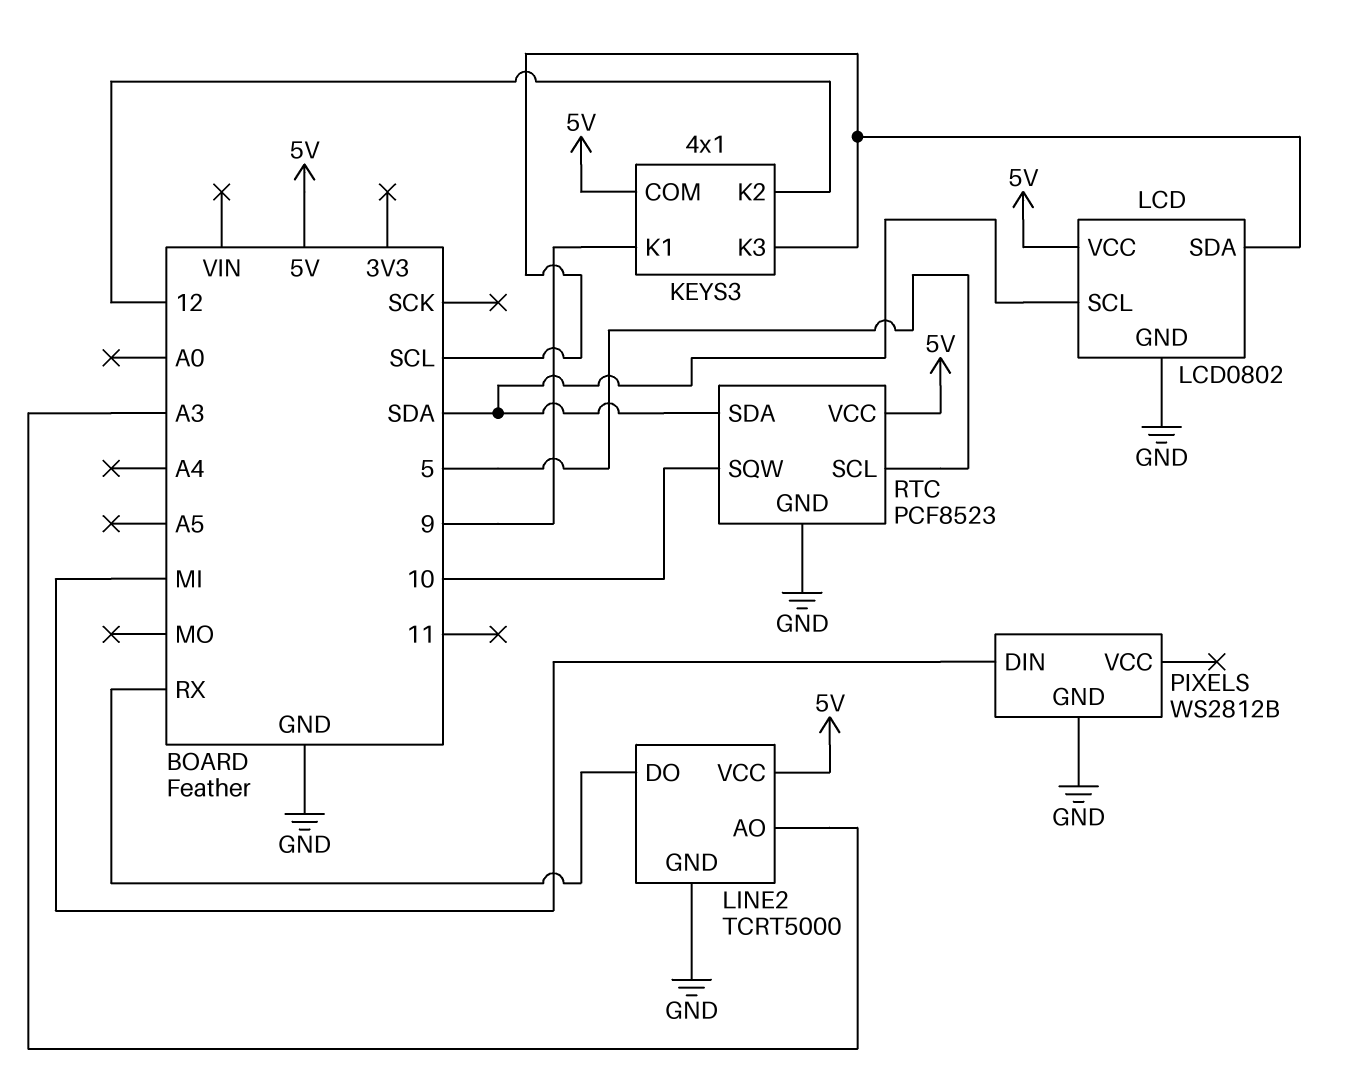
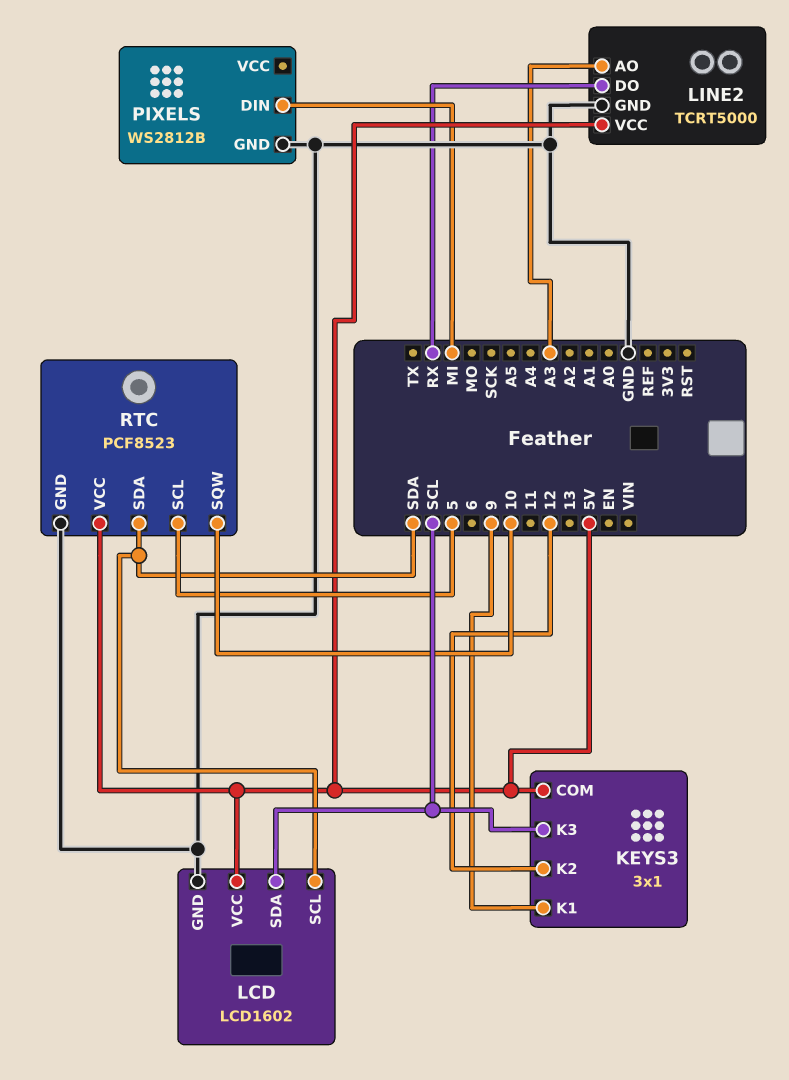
KEYS3: 4x1 -> 3x1
LCD: LCD0802 -> LCD1602

